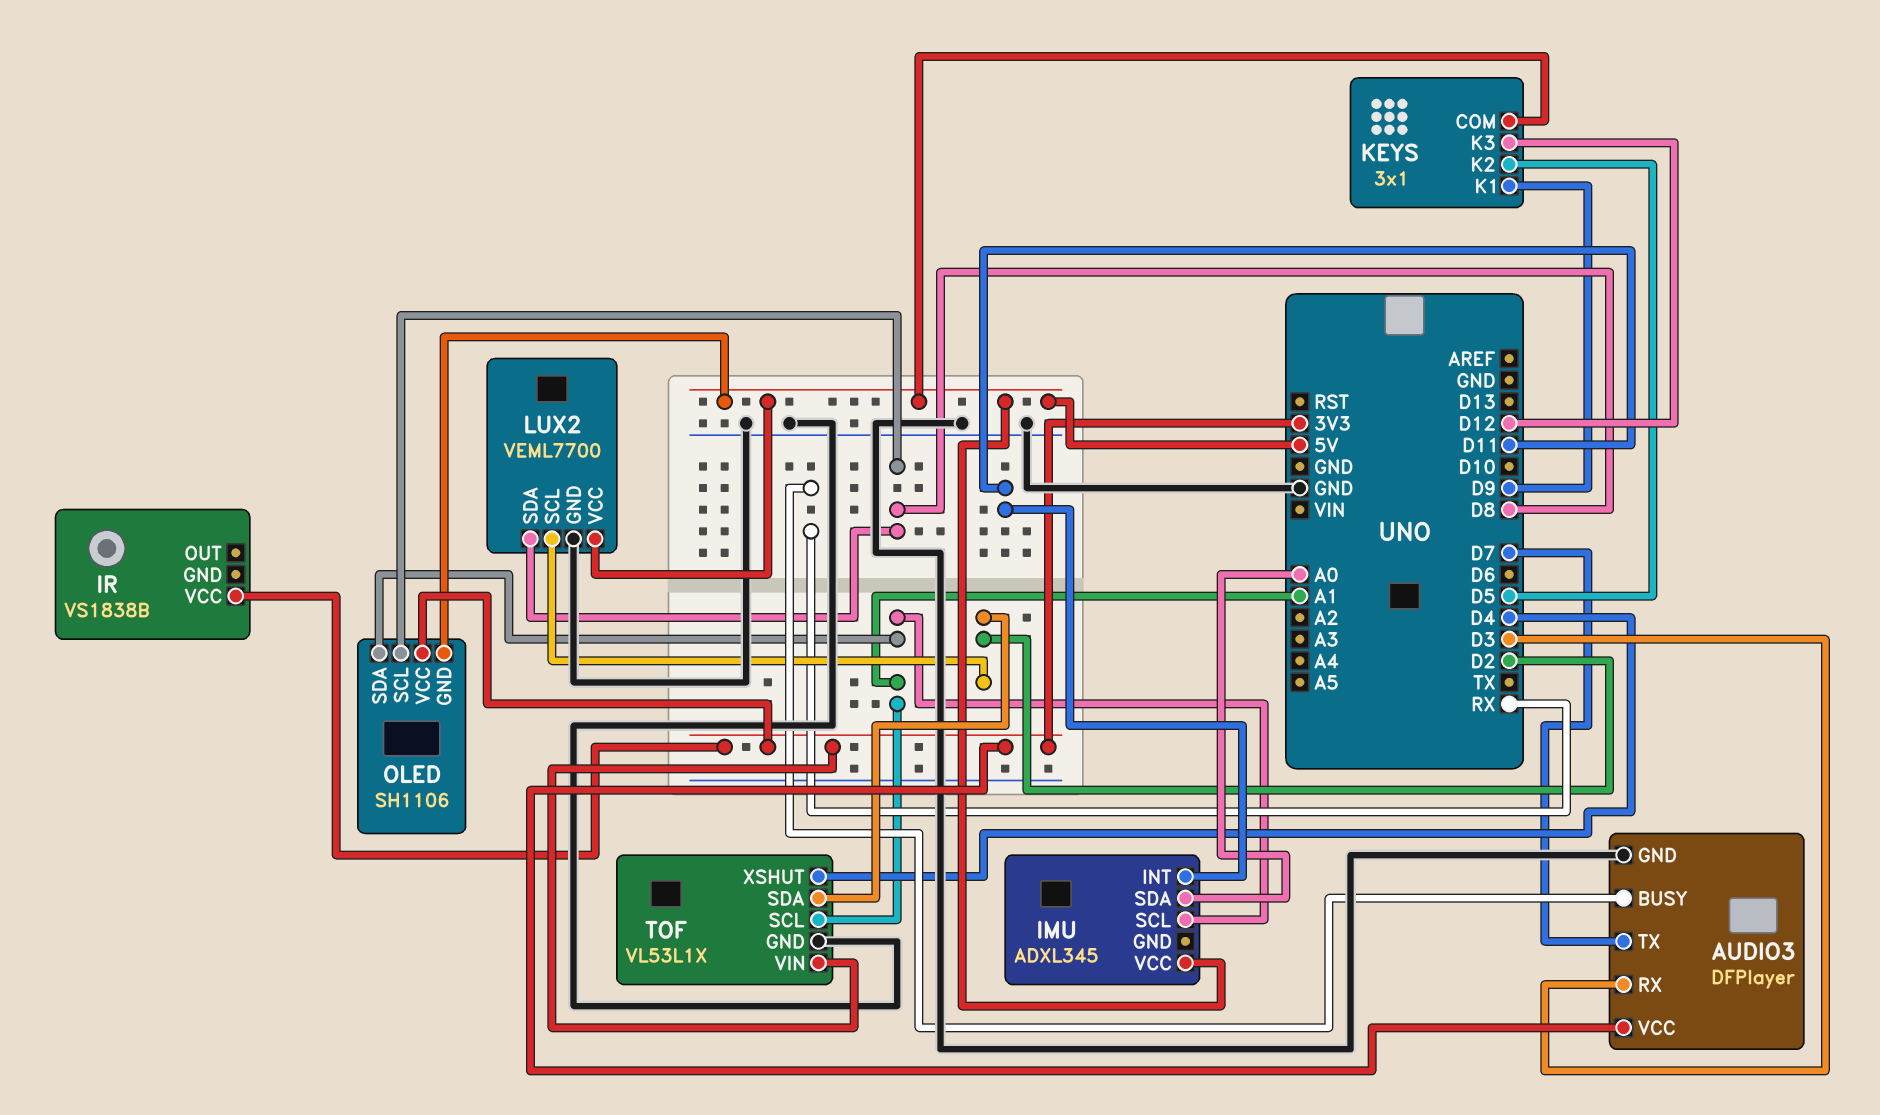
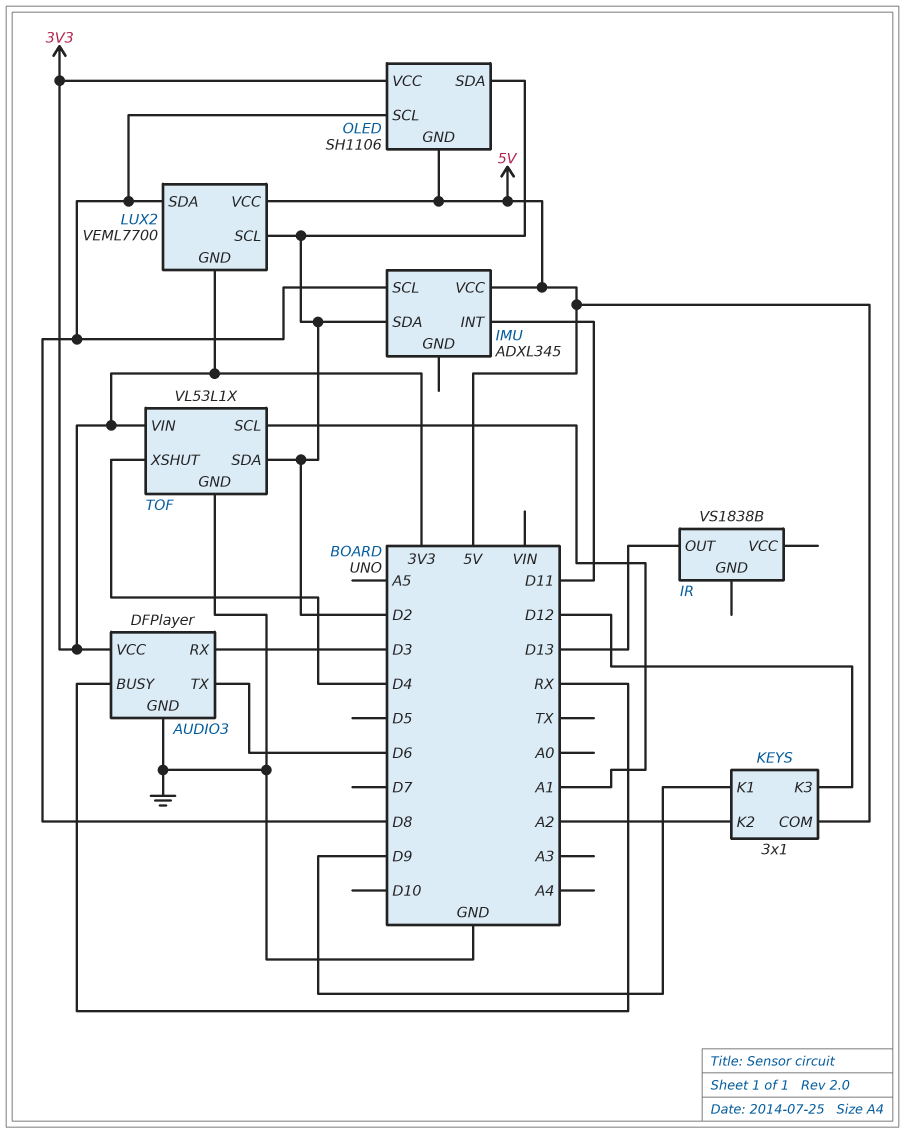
AUDIO3 pin TX: D7 -> D6
IMU pin SCL: A1 -> D8
IMU pin SDA: A0 -> D2
IR pin OUT: none -> D13
IR pin VCC: 3V3 -> none
KEYS pin K2: D5 -> A2
LUX2 pin GND: GND -> 3V3
OLED pin SDA: A1 -> D2

